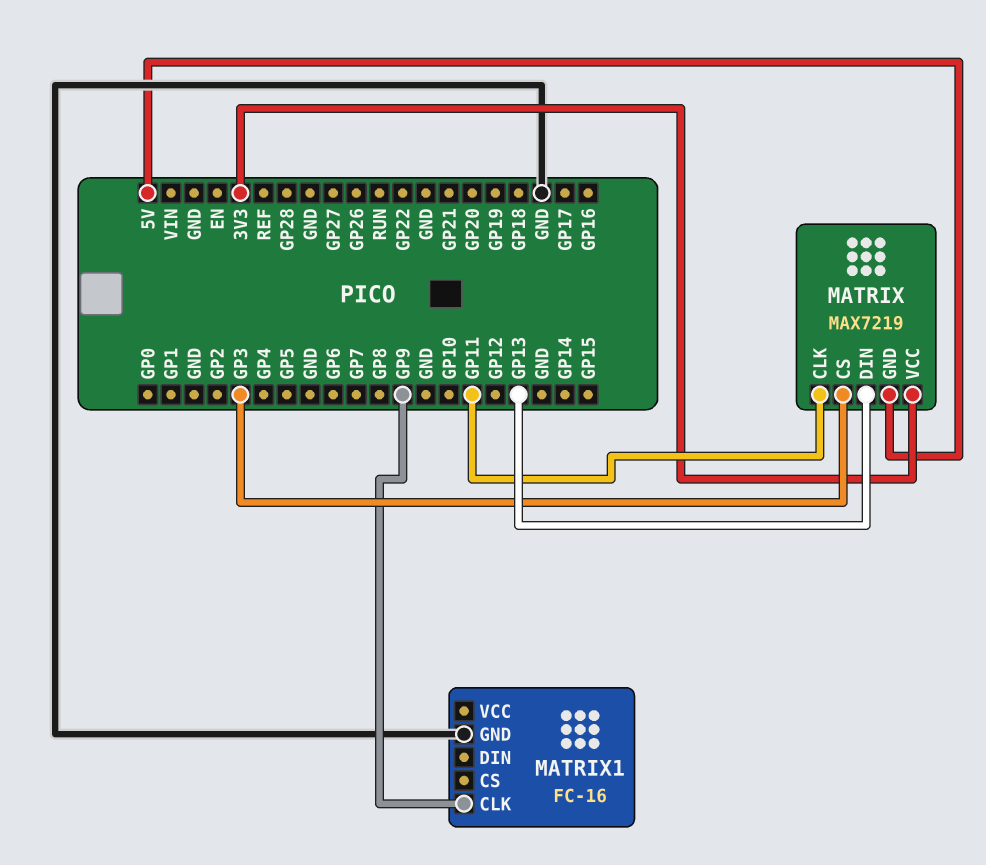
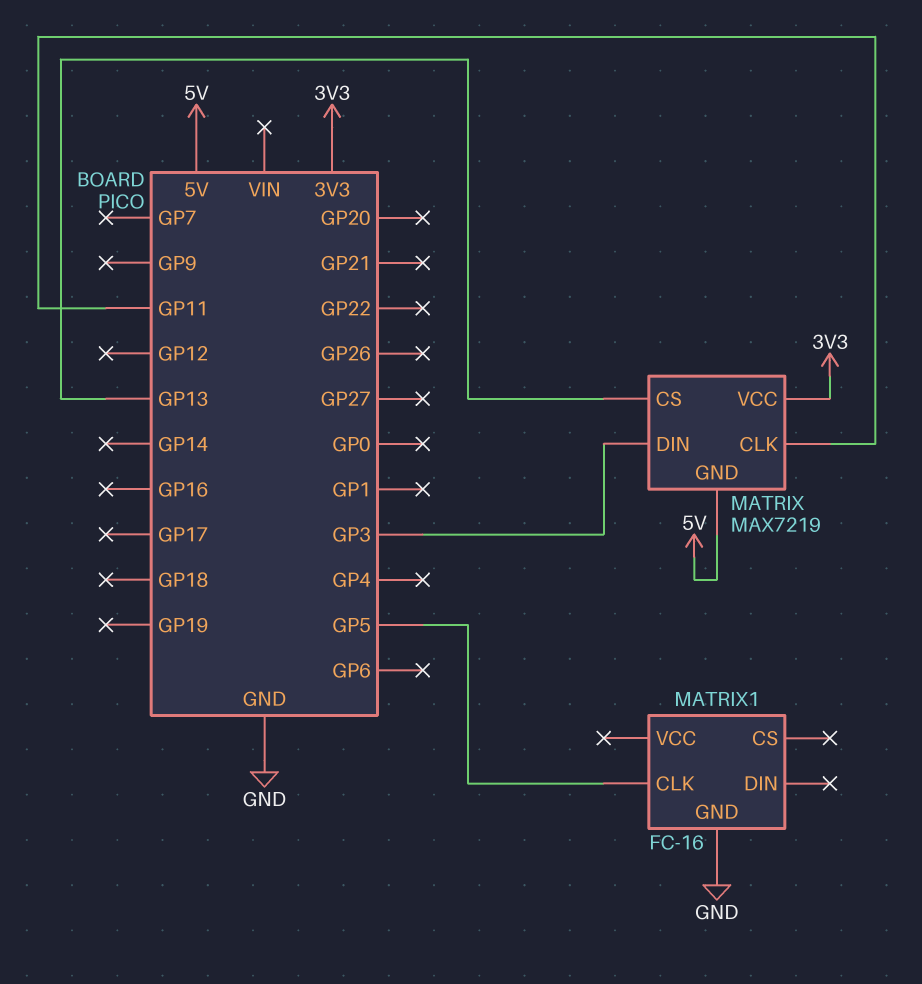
MATRIX pin CS: GP3 -> GP13
MATRIX pin DIN: GP13 -> GP3
MATRIX1 pin CLK: GP9 -> GP5

